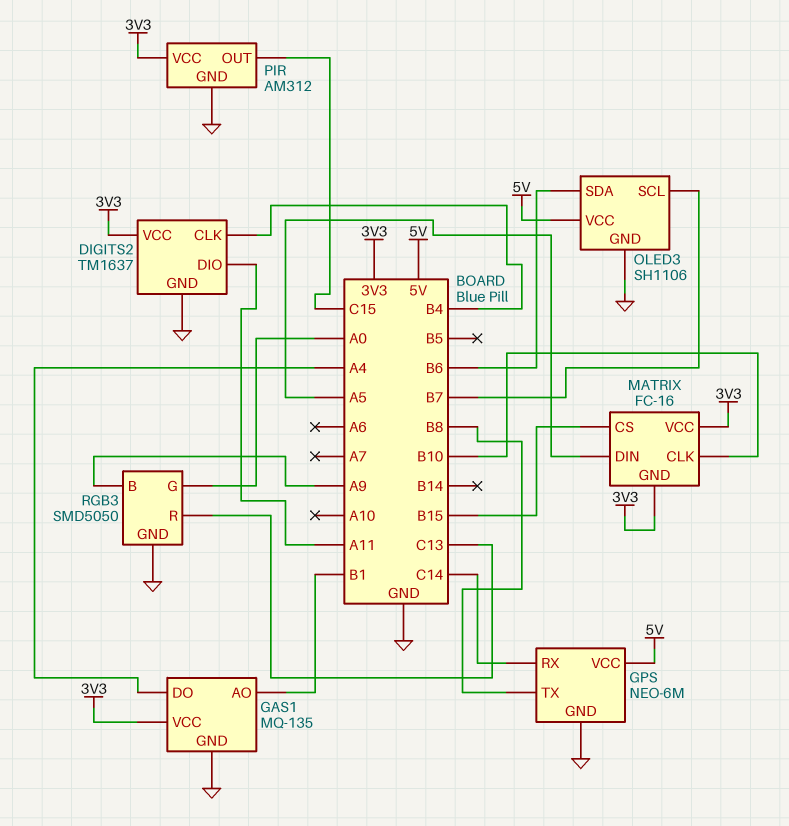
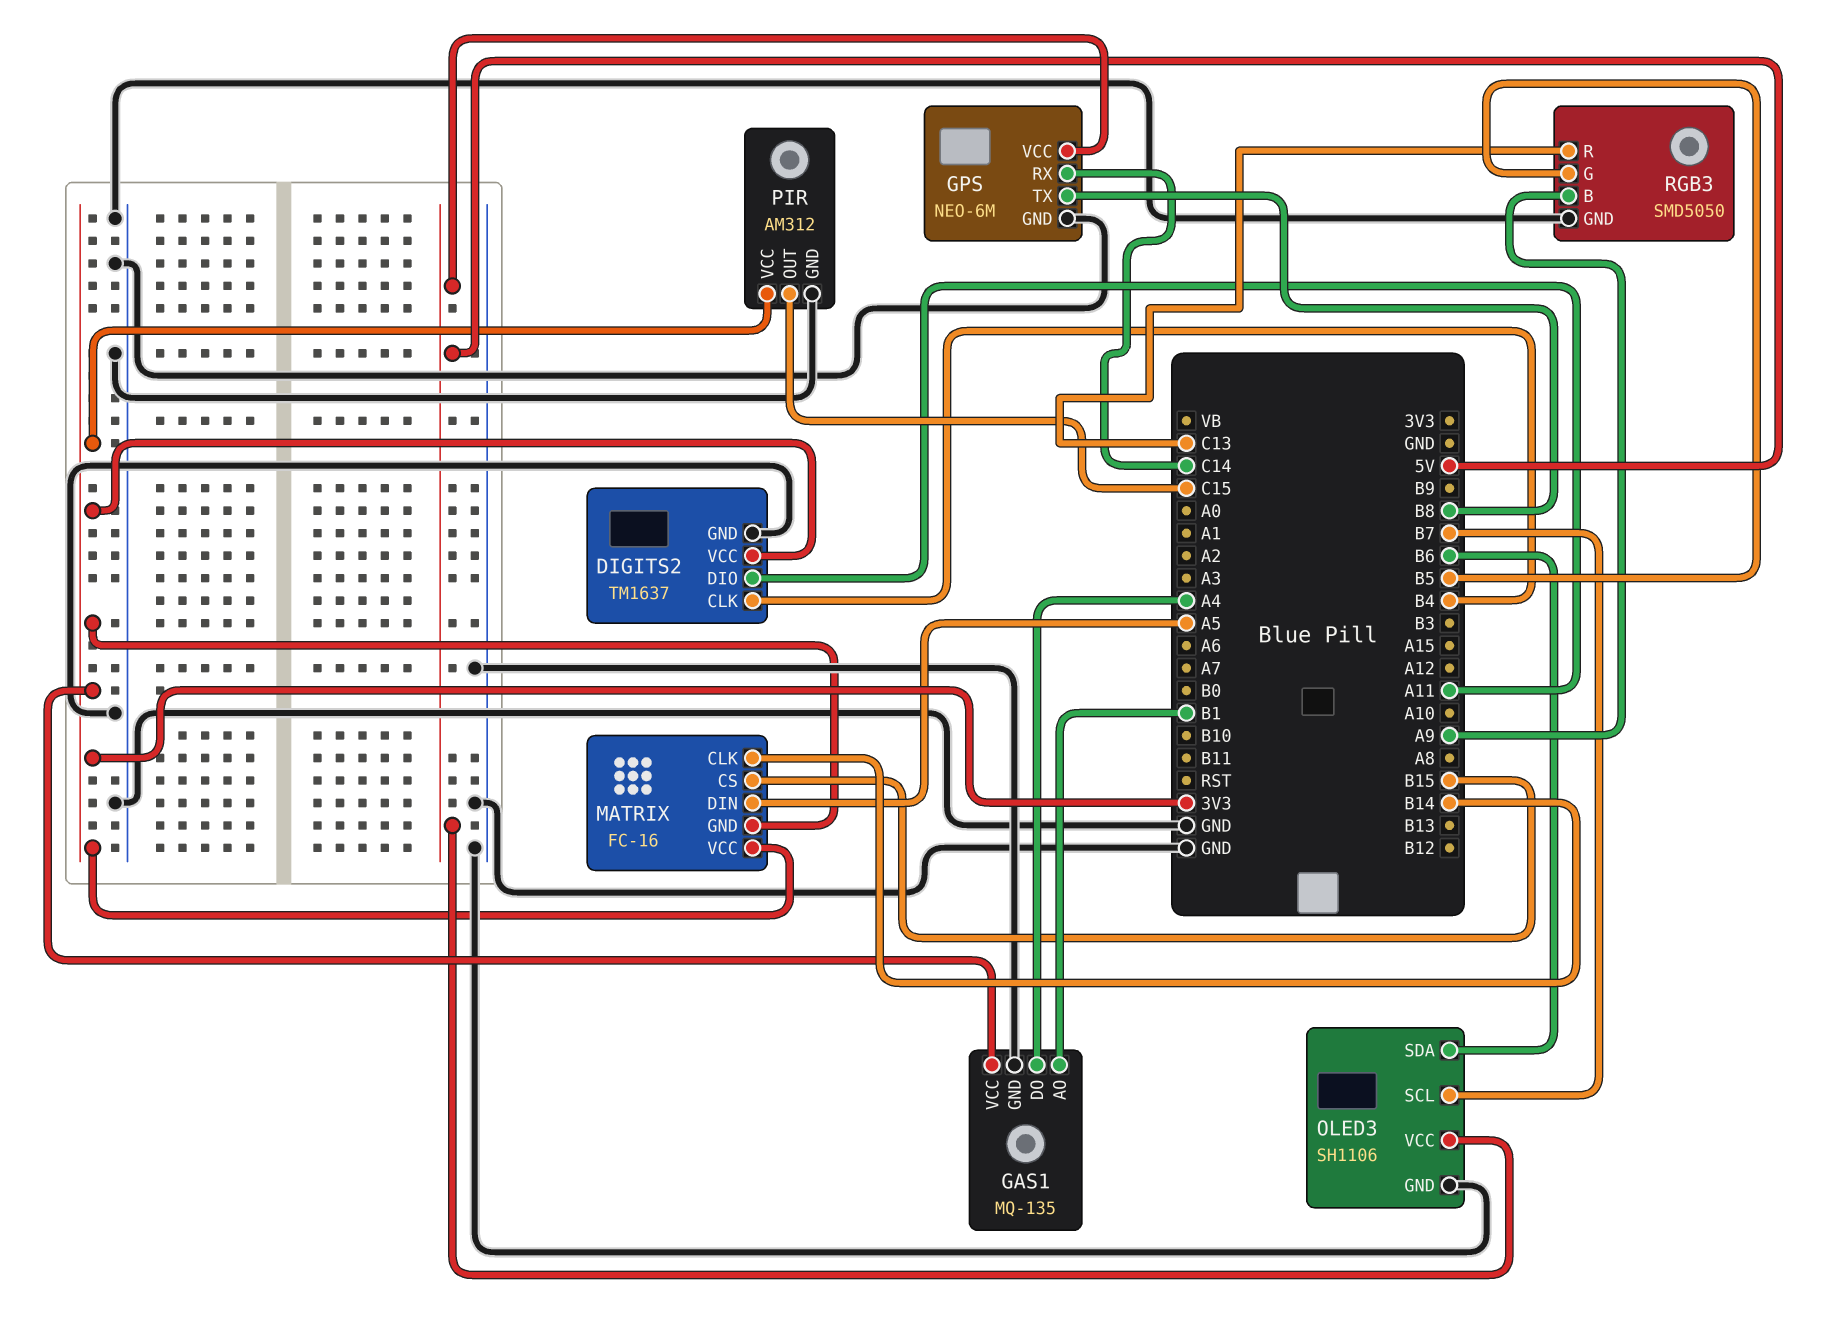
MATRIX pin CLK: B10 -> B14
RGB3 pin G: A0 -> B5

